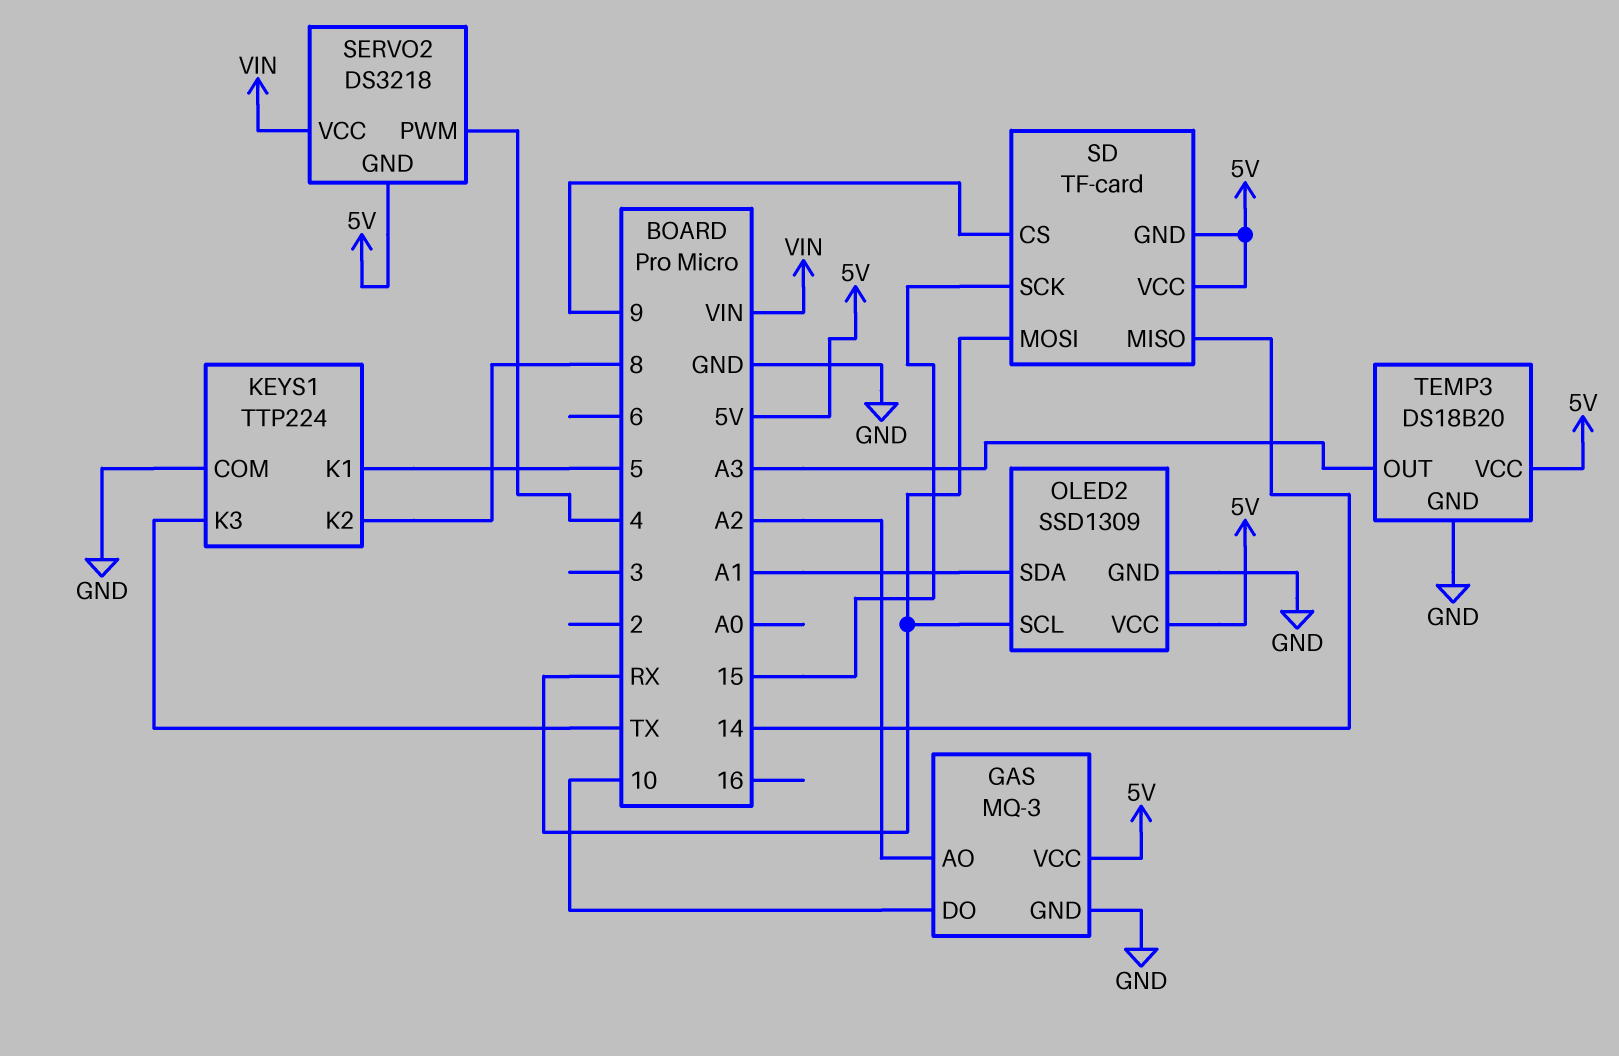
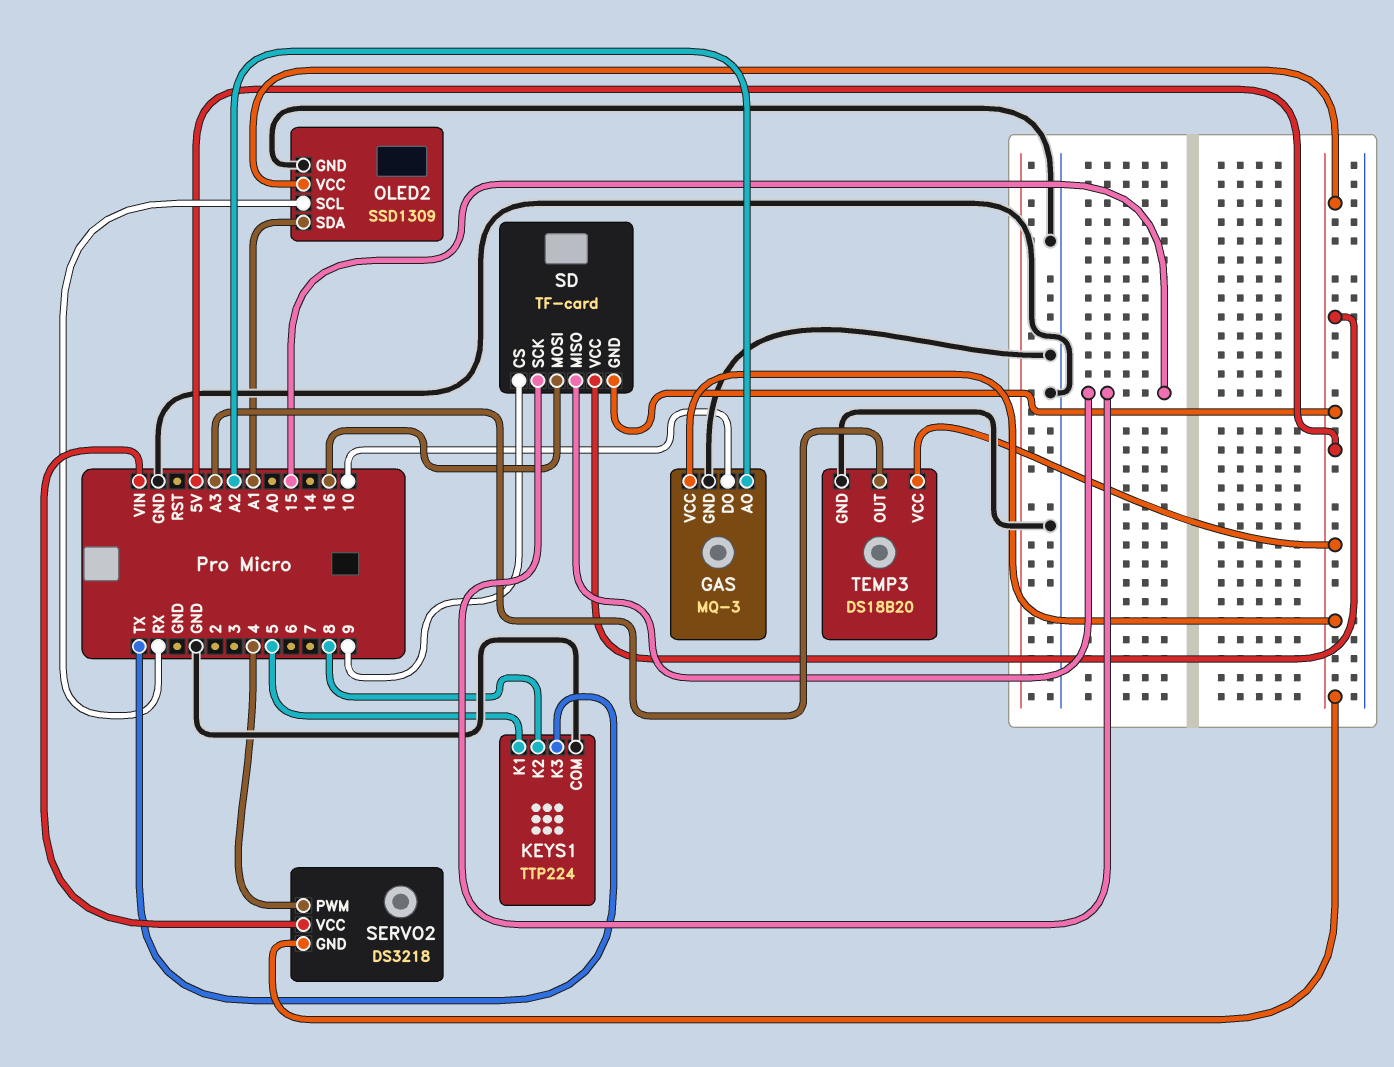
SD pin MISO: 14 -> 15
SD pin MOSI: RX -> 16

